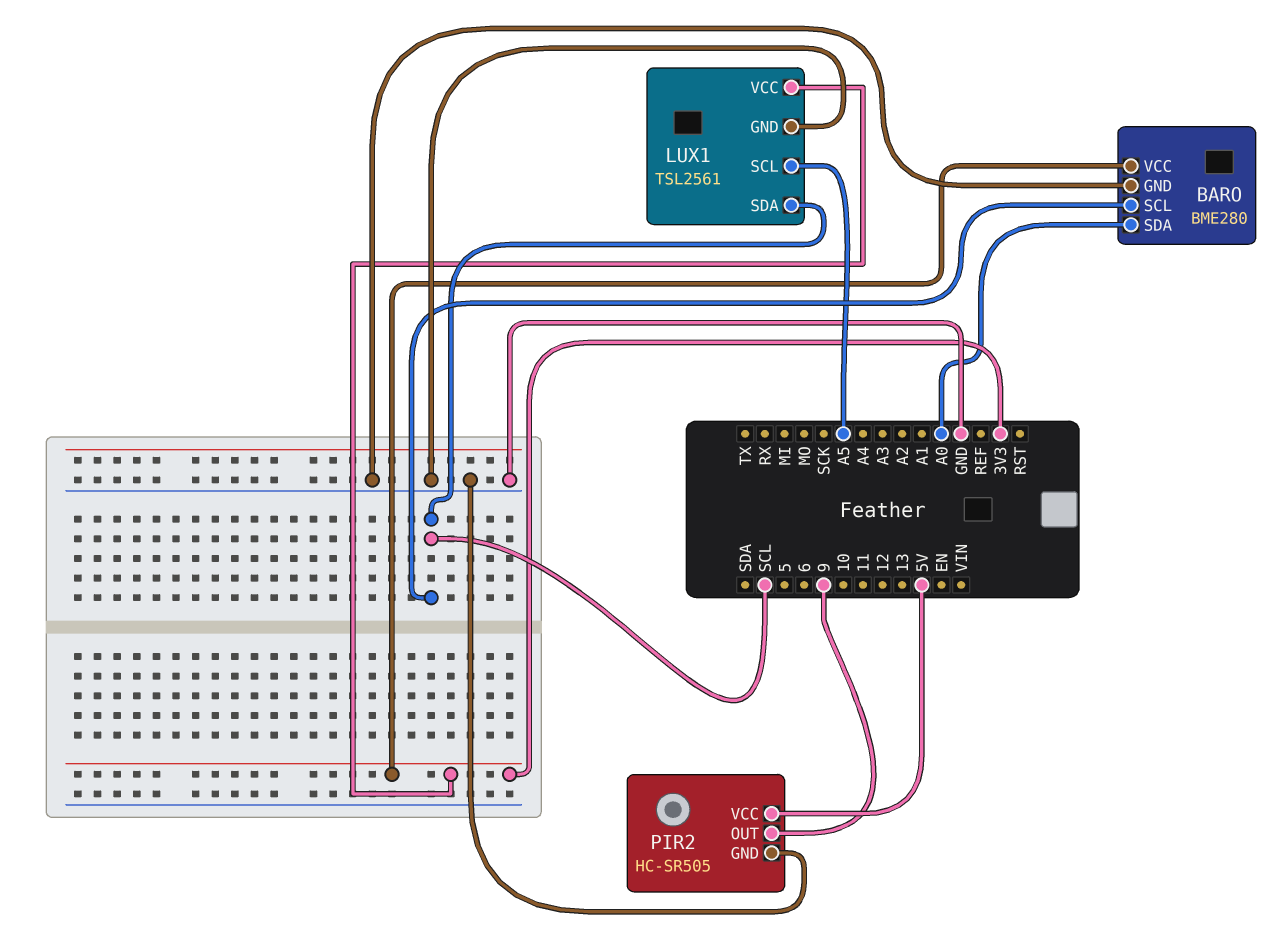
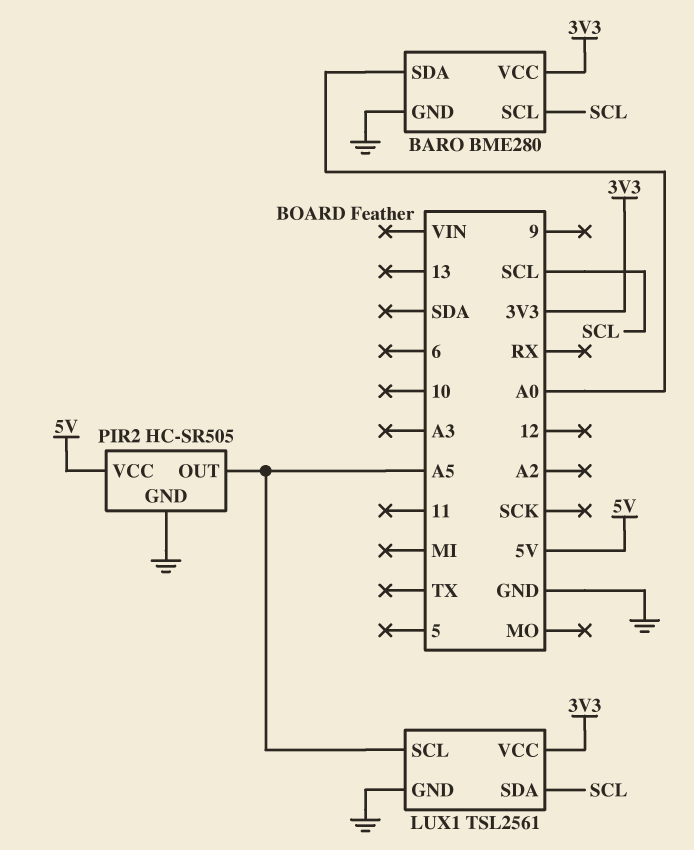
PIR2 pin OUT: 9 -> A5

